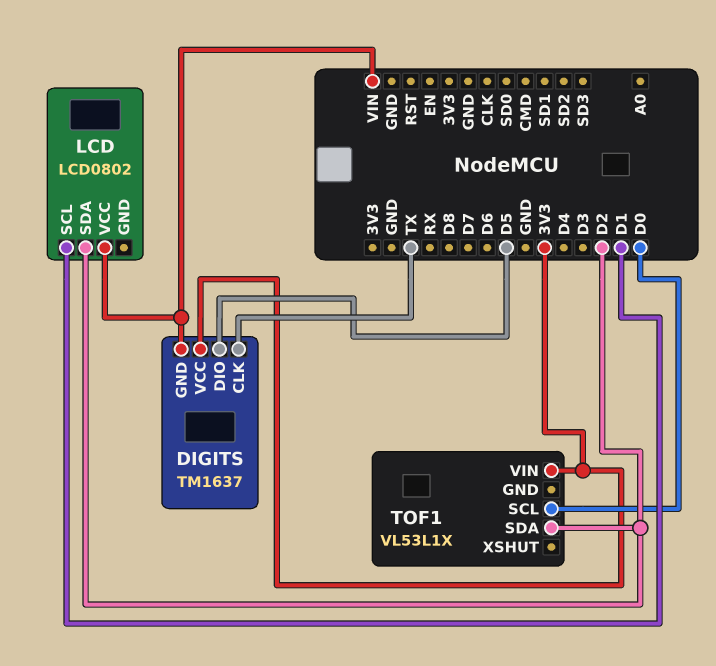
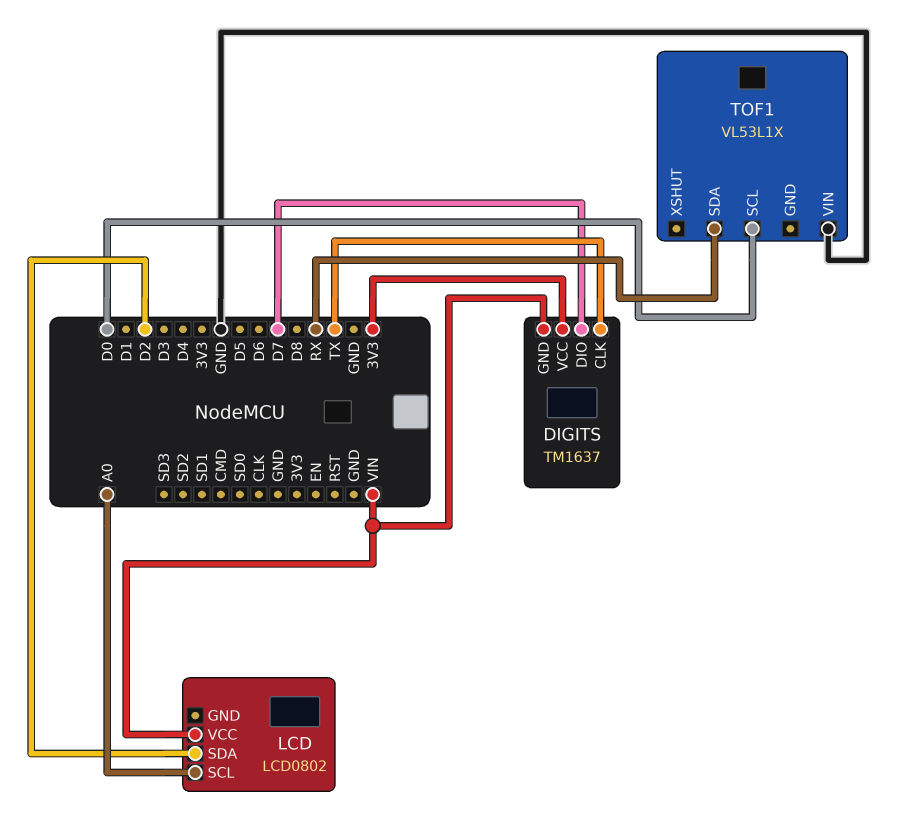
DIGITS pin DIO: D5 -> D7
LCD pin SCL: D1 -> A0
TOF1 pin SDA: D2 -> RX
TOF1 pin VIN: 3V3 -> GND

